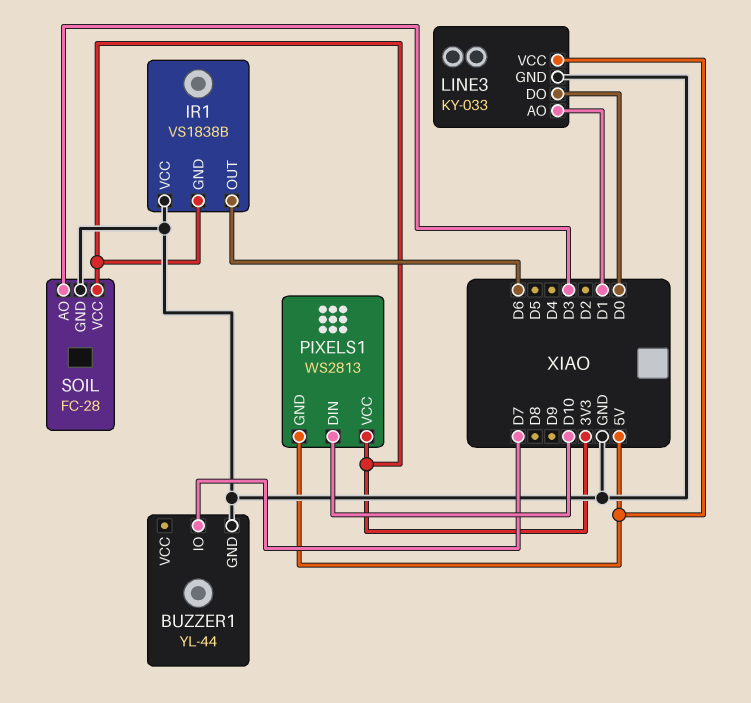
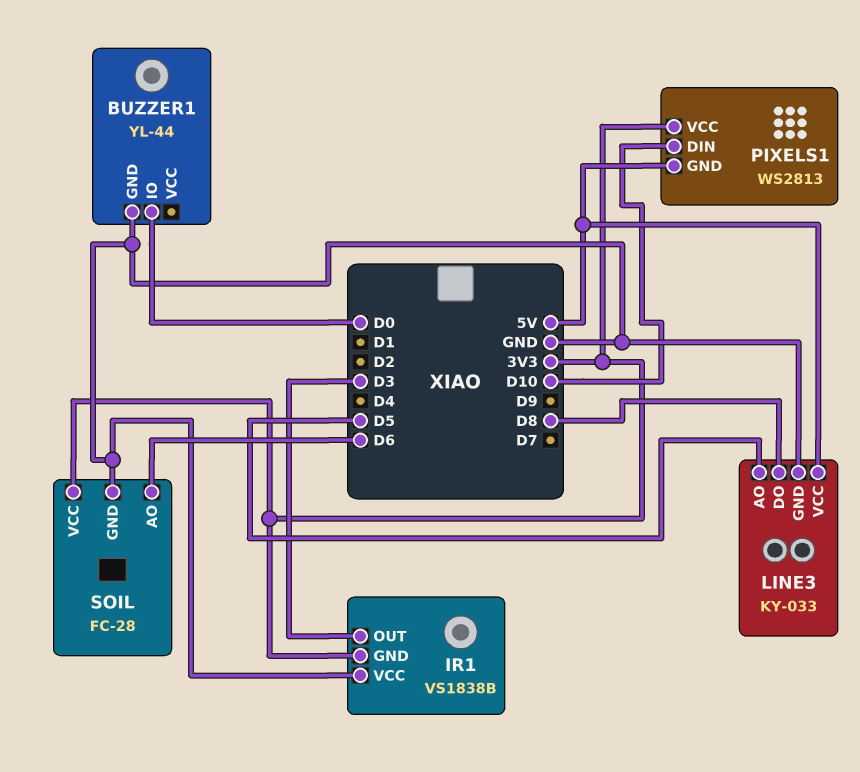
BUZZER1 pin IO: D7 -> D0
IR1 pin OUT: D6 -> D3
LINE3 pin AO: D1 -> D5
LINE3 pin DO: D0 -> D8
SOIL pin AO: D3 -> D6

